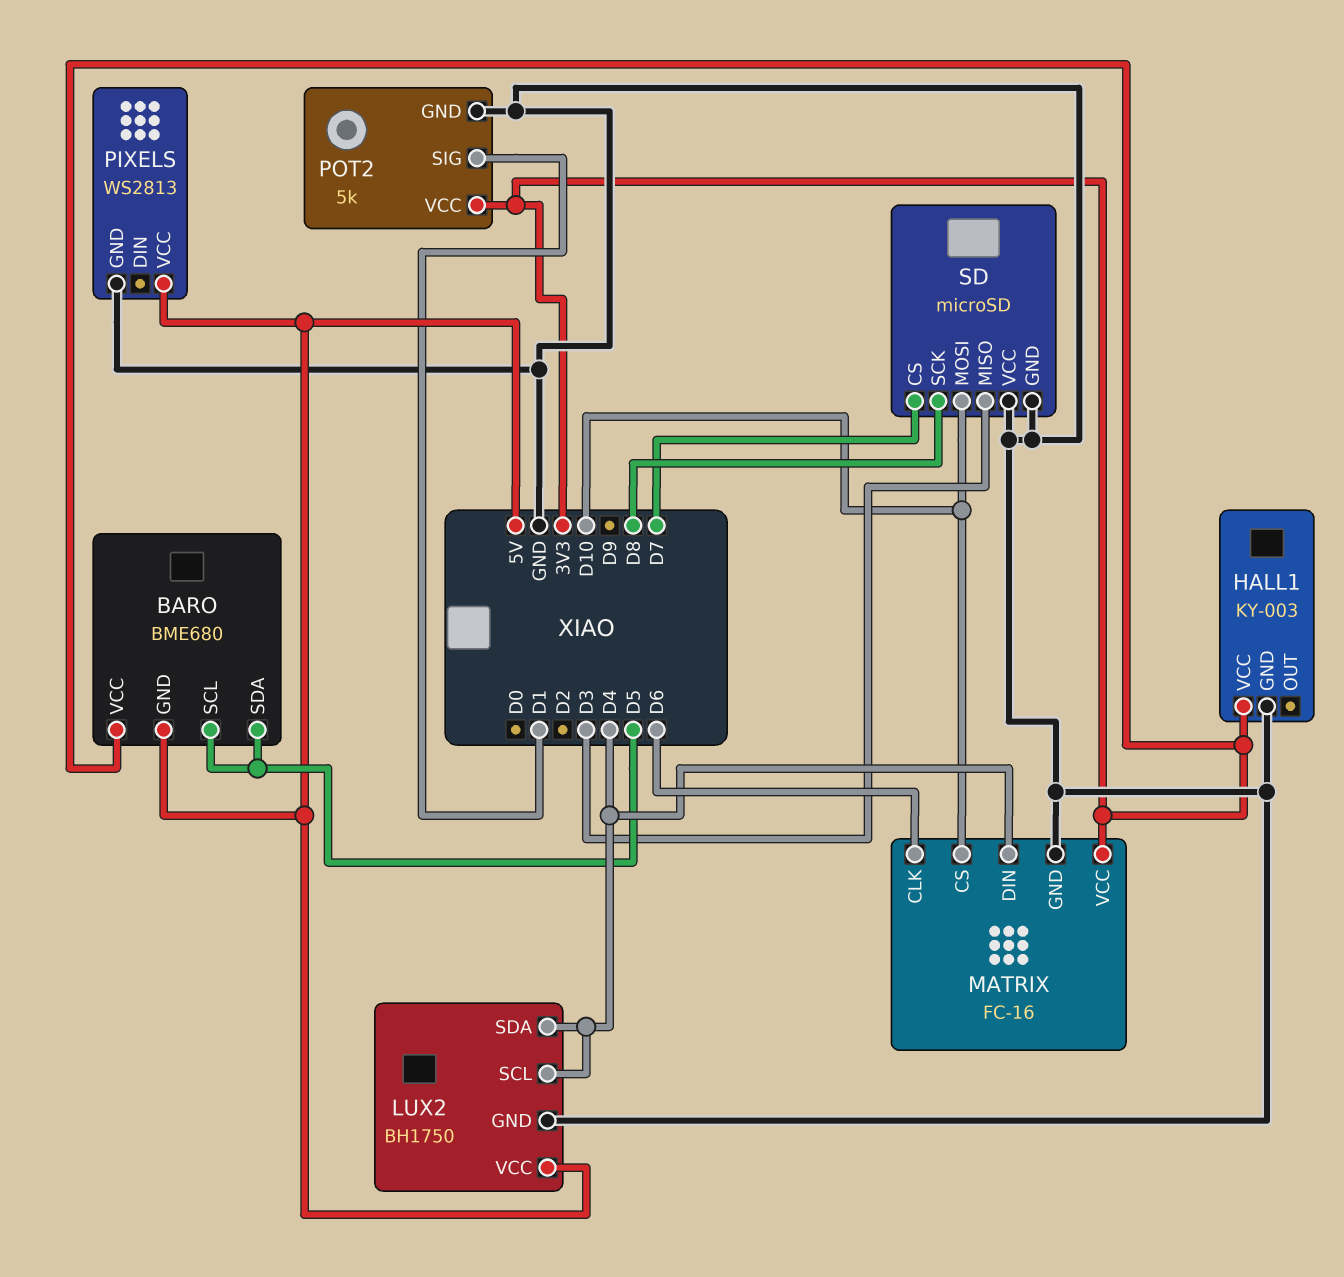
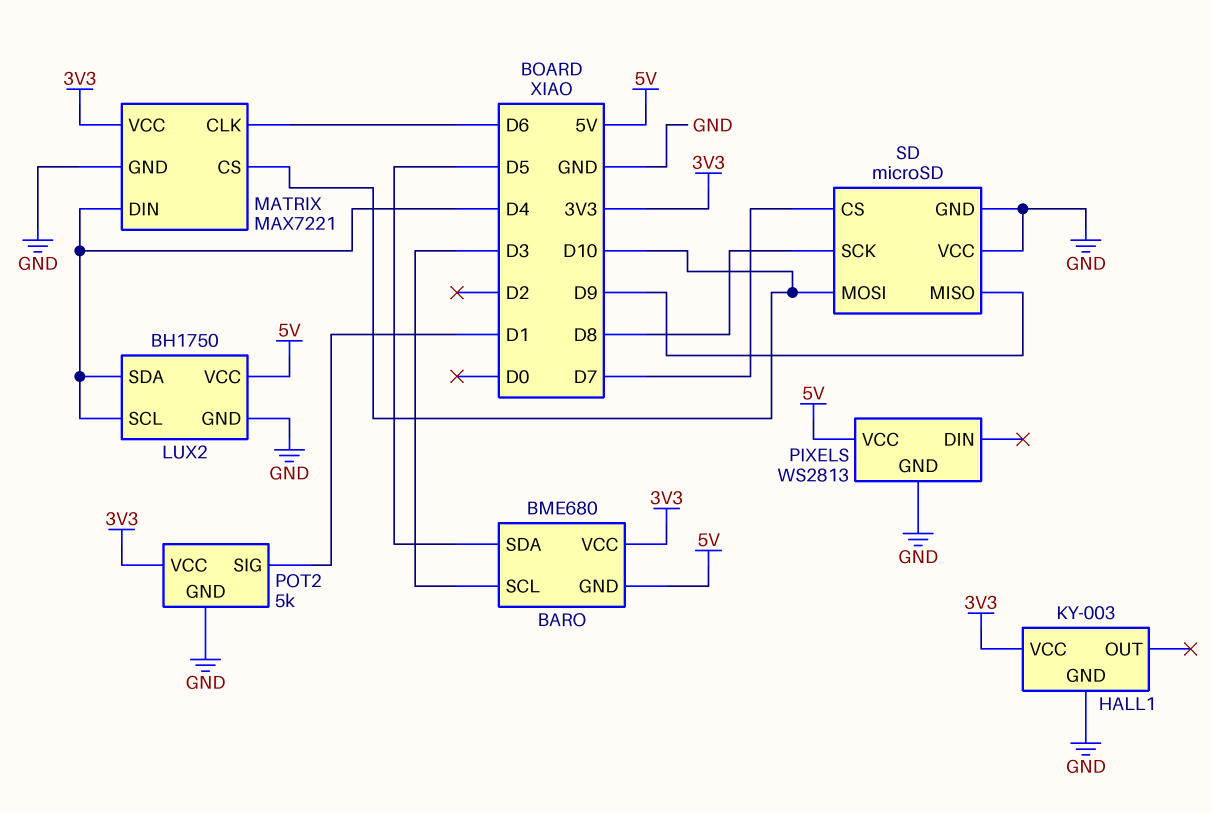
BARO pin SCL: D5 -> D3
MATRIX: FC-16 -> MAX7221
SD pin MISO: D3 -> D9

